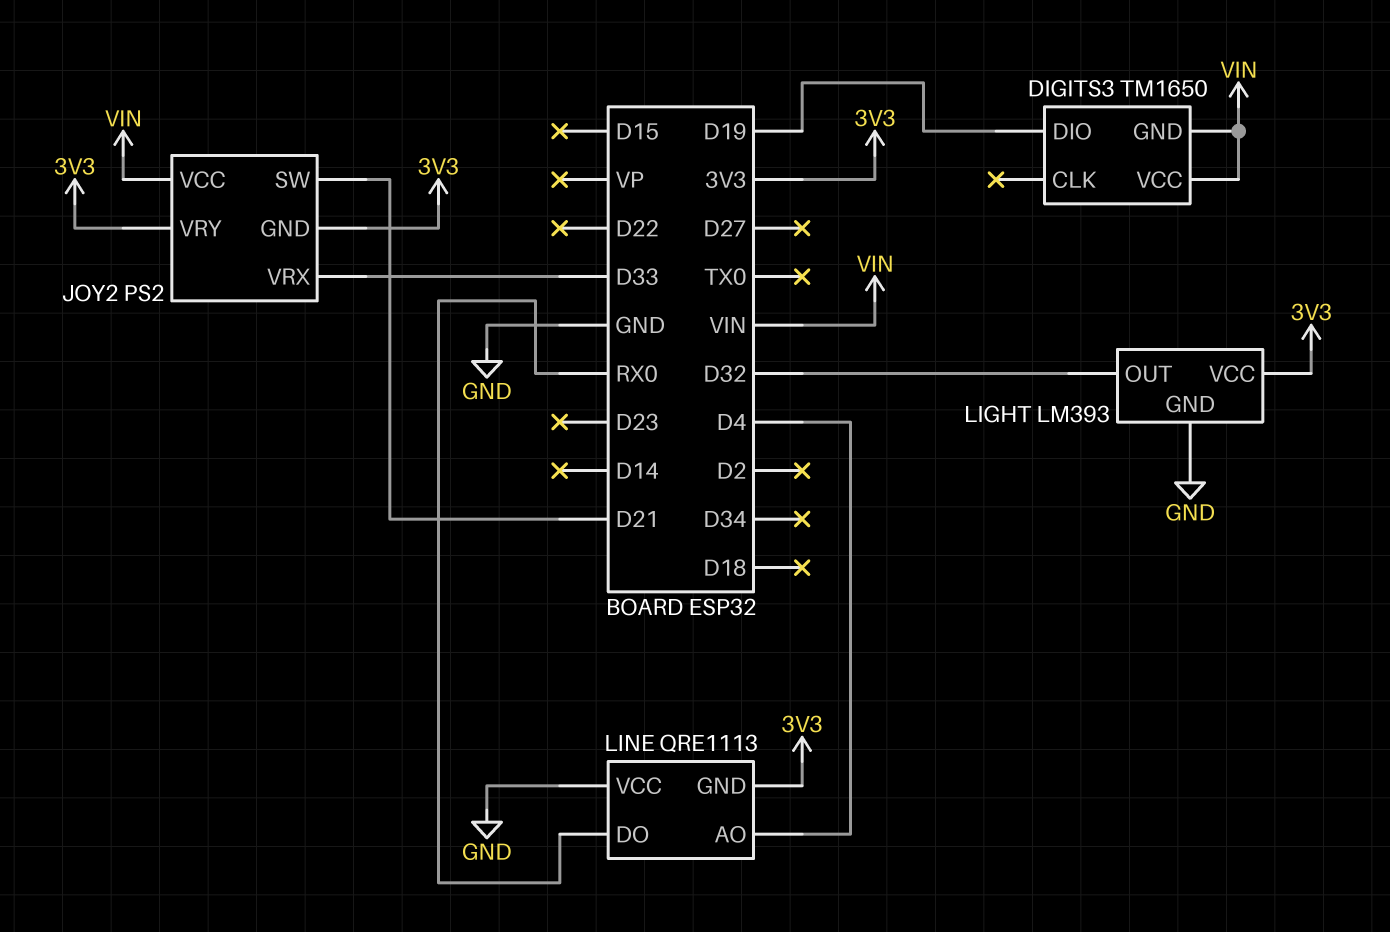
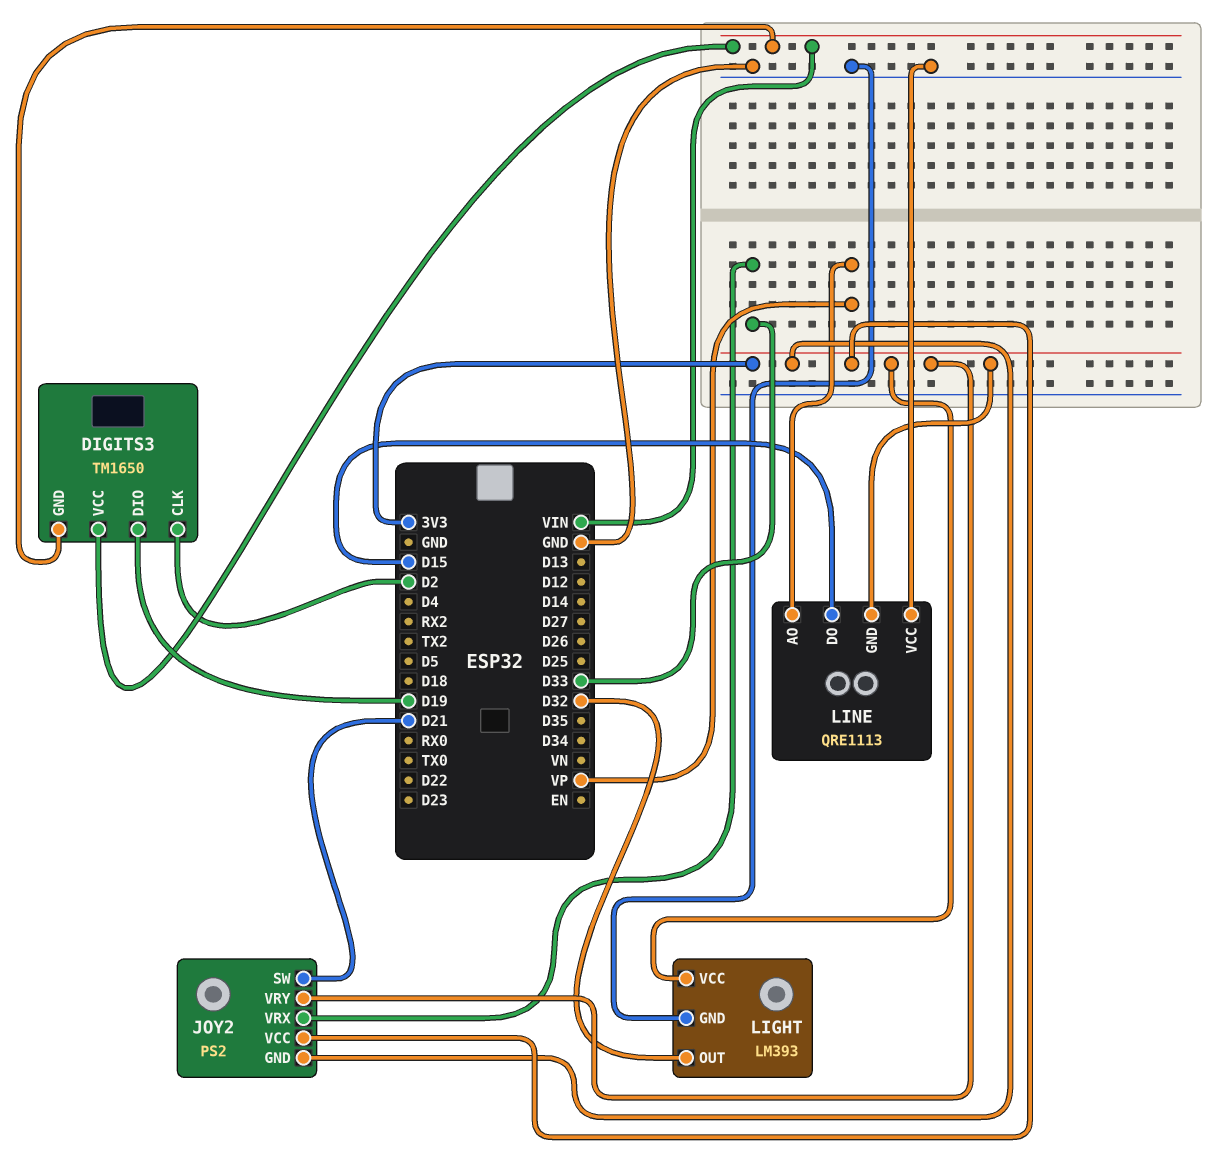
DIGITS3 pin CLK: none -> D2
JOY2 pin VCC: VIN -> 3V3
LINE pin AO: D4 -> VP
LINE pin DO: RX0 -> D15

